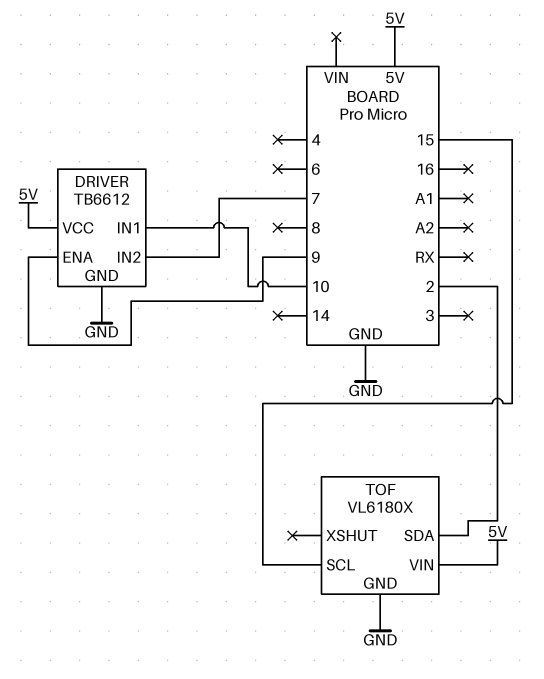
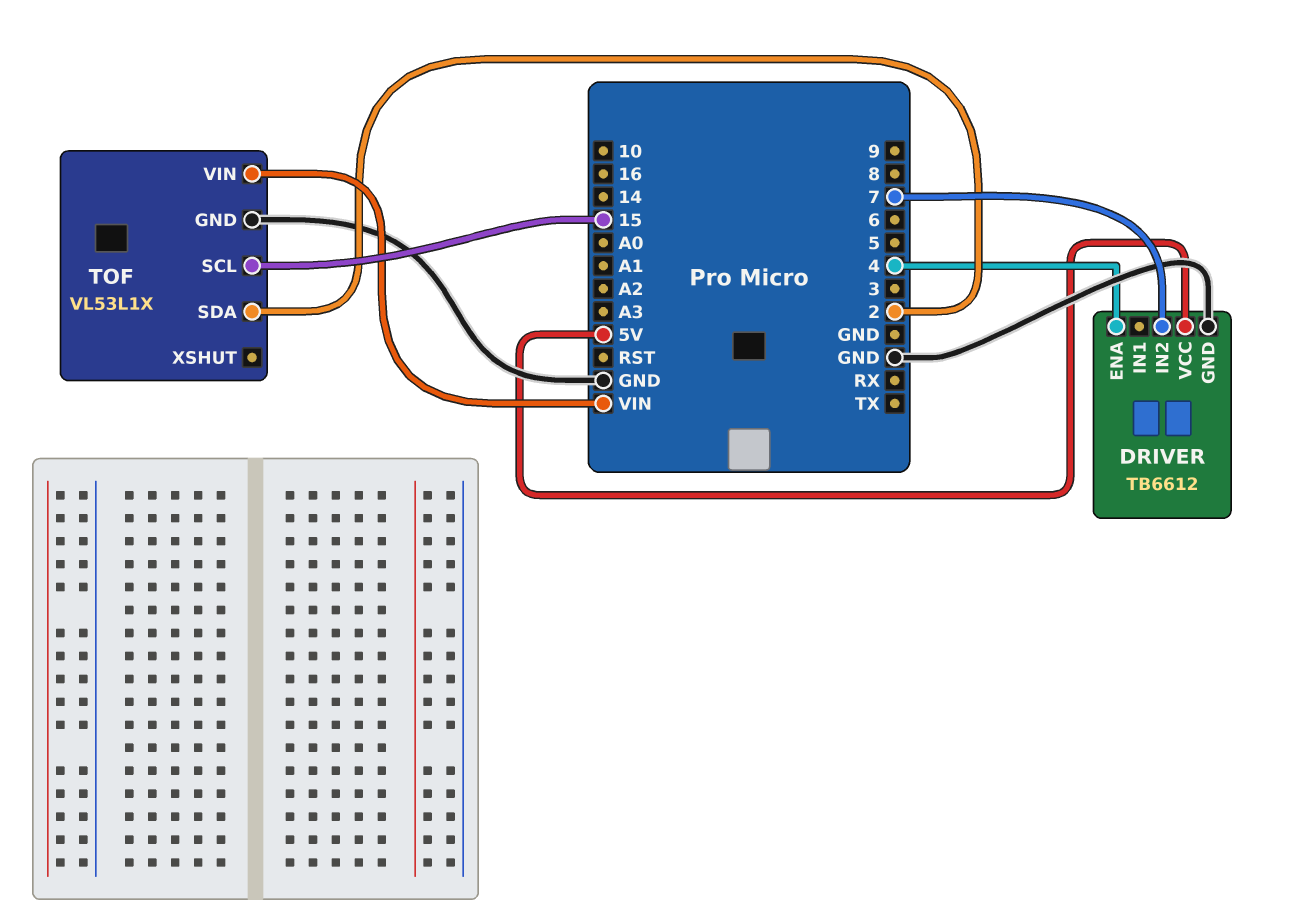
DRIVER pin ENA: 9 -> 4
DRIVER pin IN1: 10 -> none
TOF: VL6180X -> VL53L1X
TOF pin VIN: 5V -> VIN

